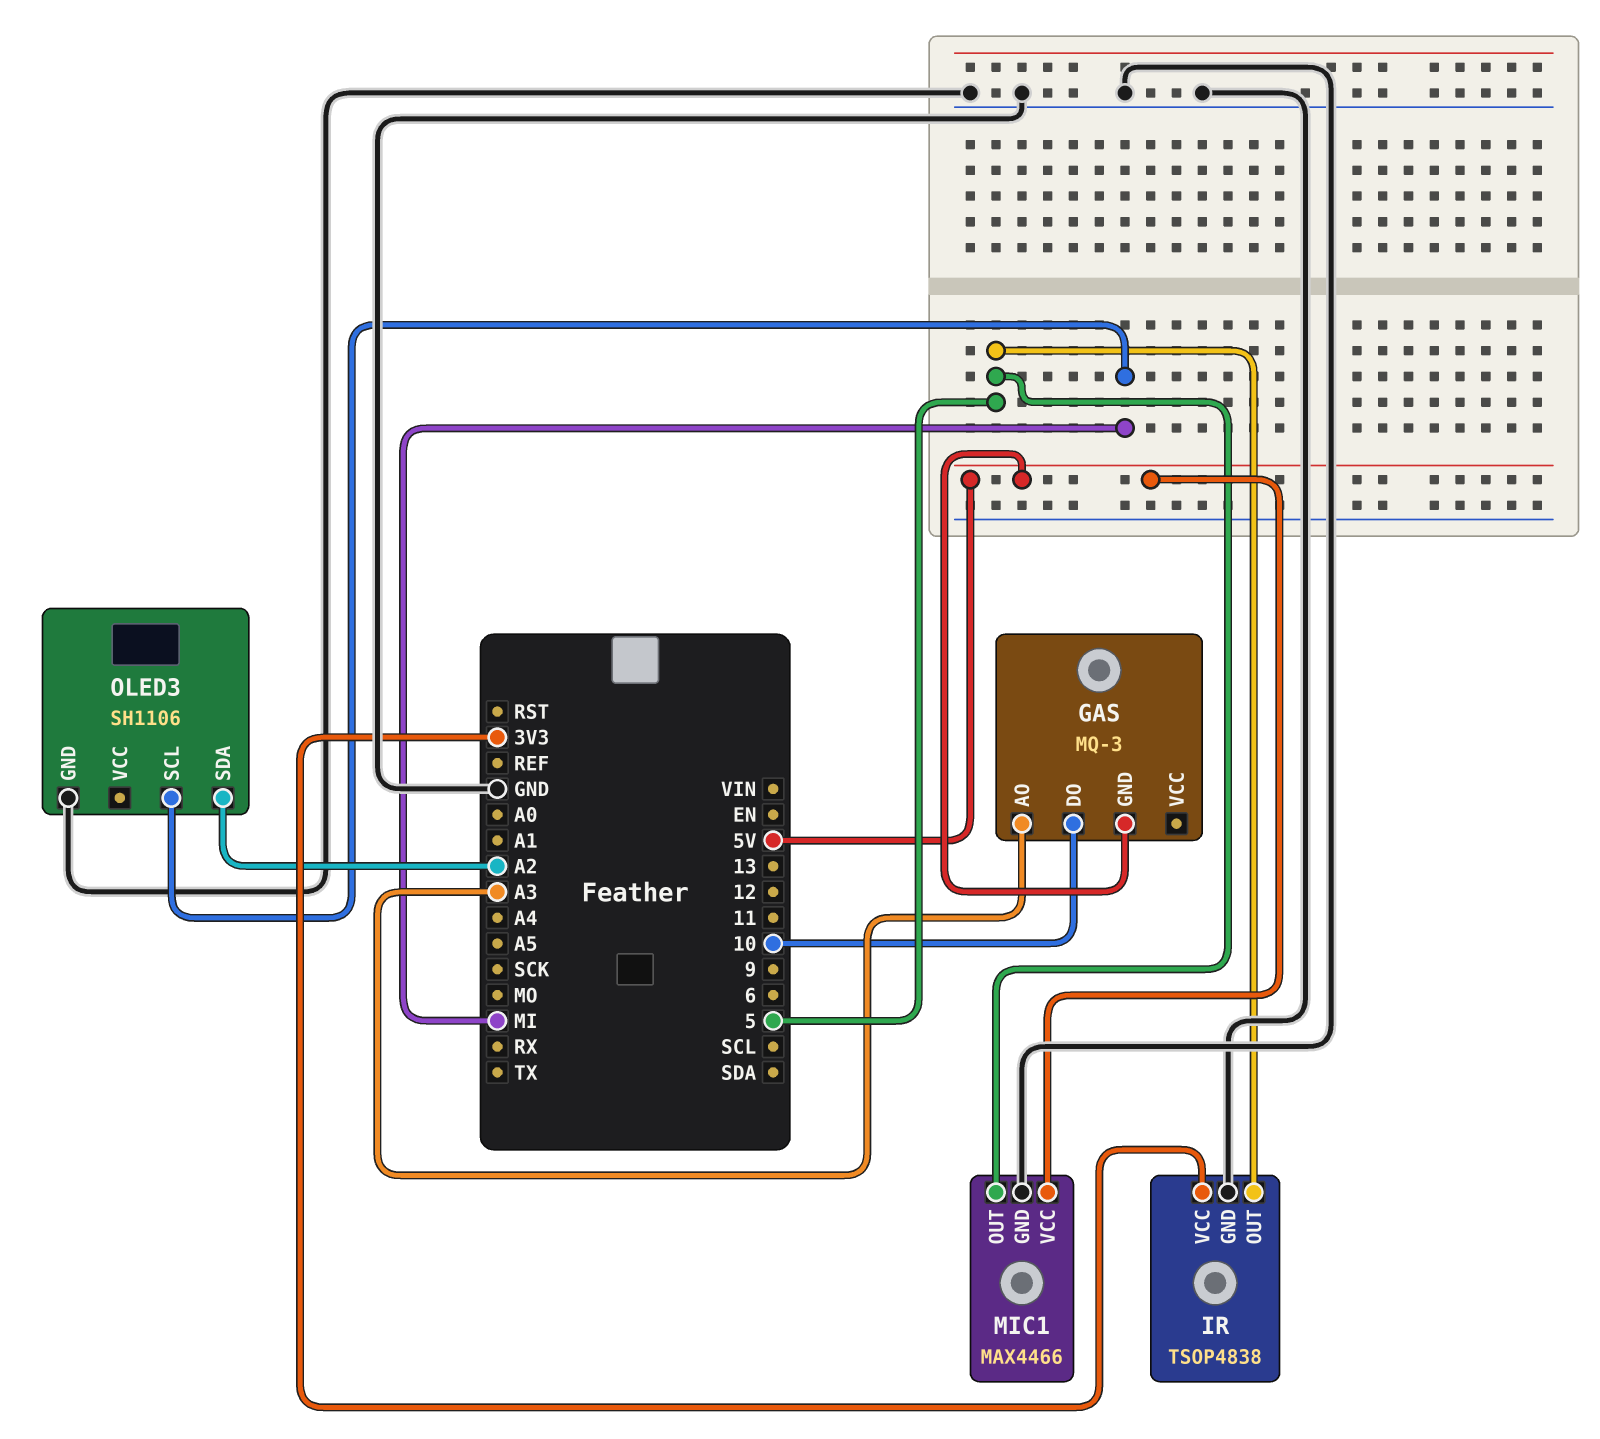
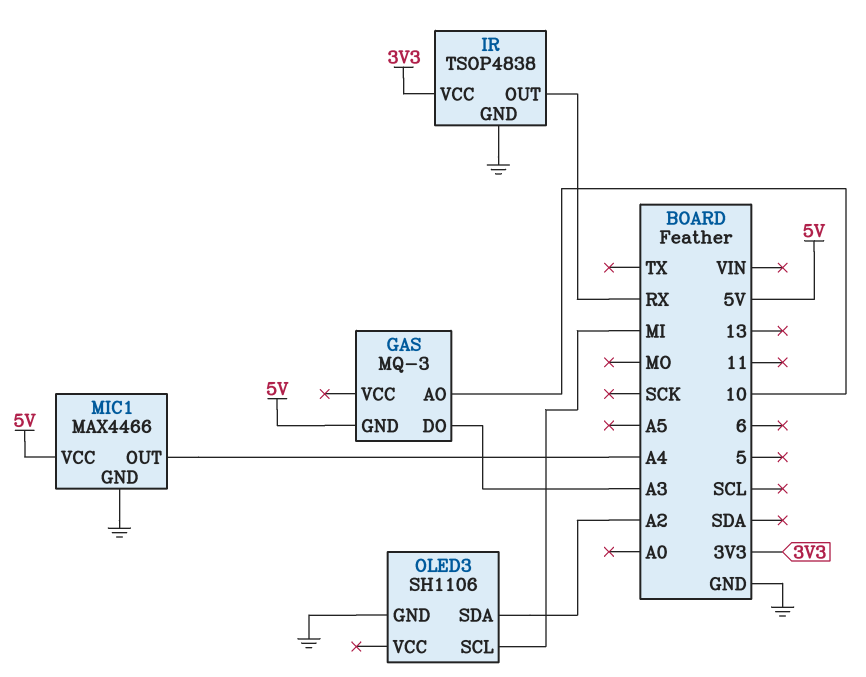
GAS pin AO: A3 -> 10
GAS pin DO: 10 -> A3
IR pin OUT: 5 -> RX
MIC1 pin OUT: 5 -> A4

